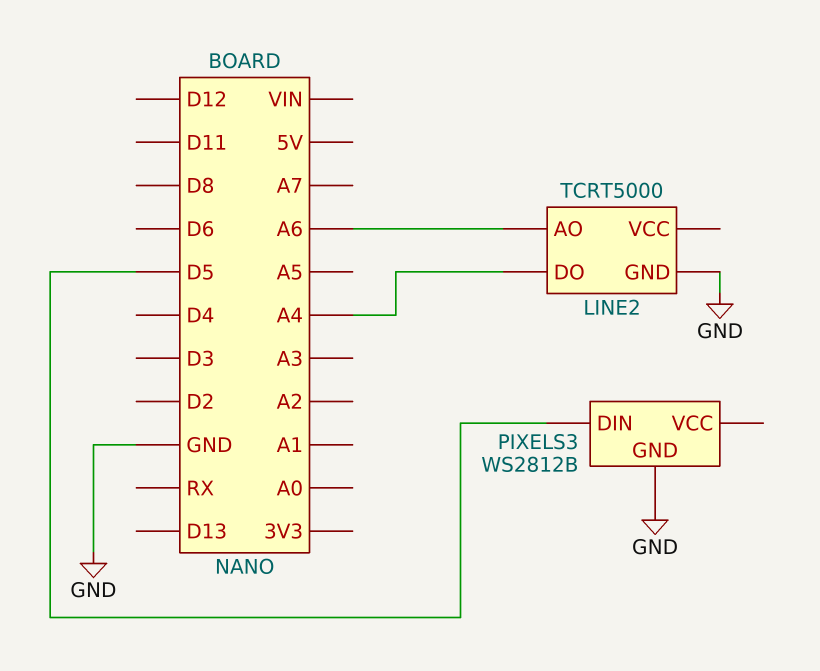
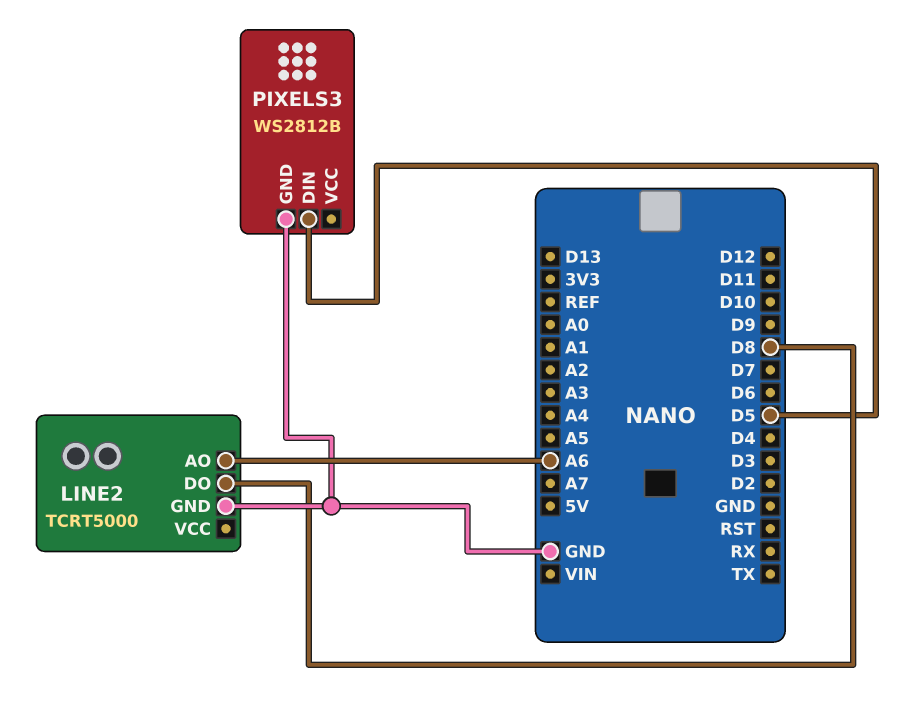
LINE2 pin DO: A4 -> D8

